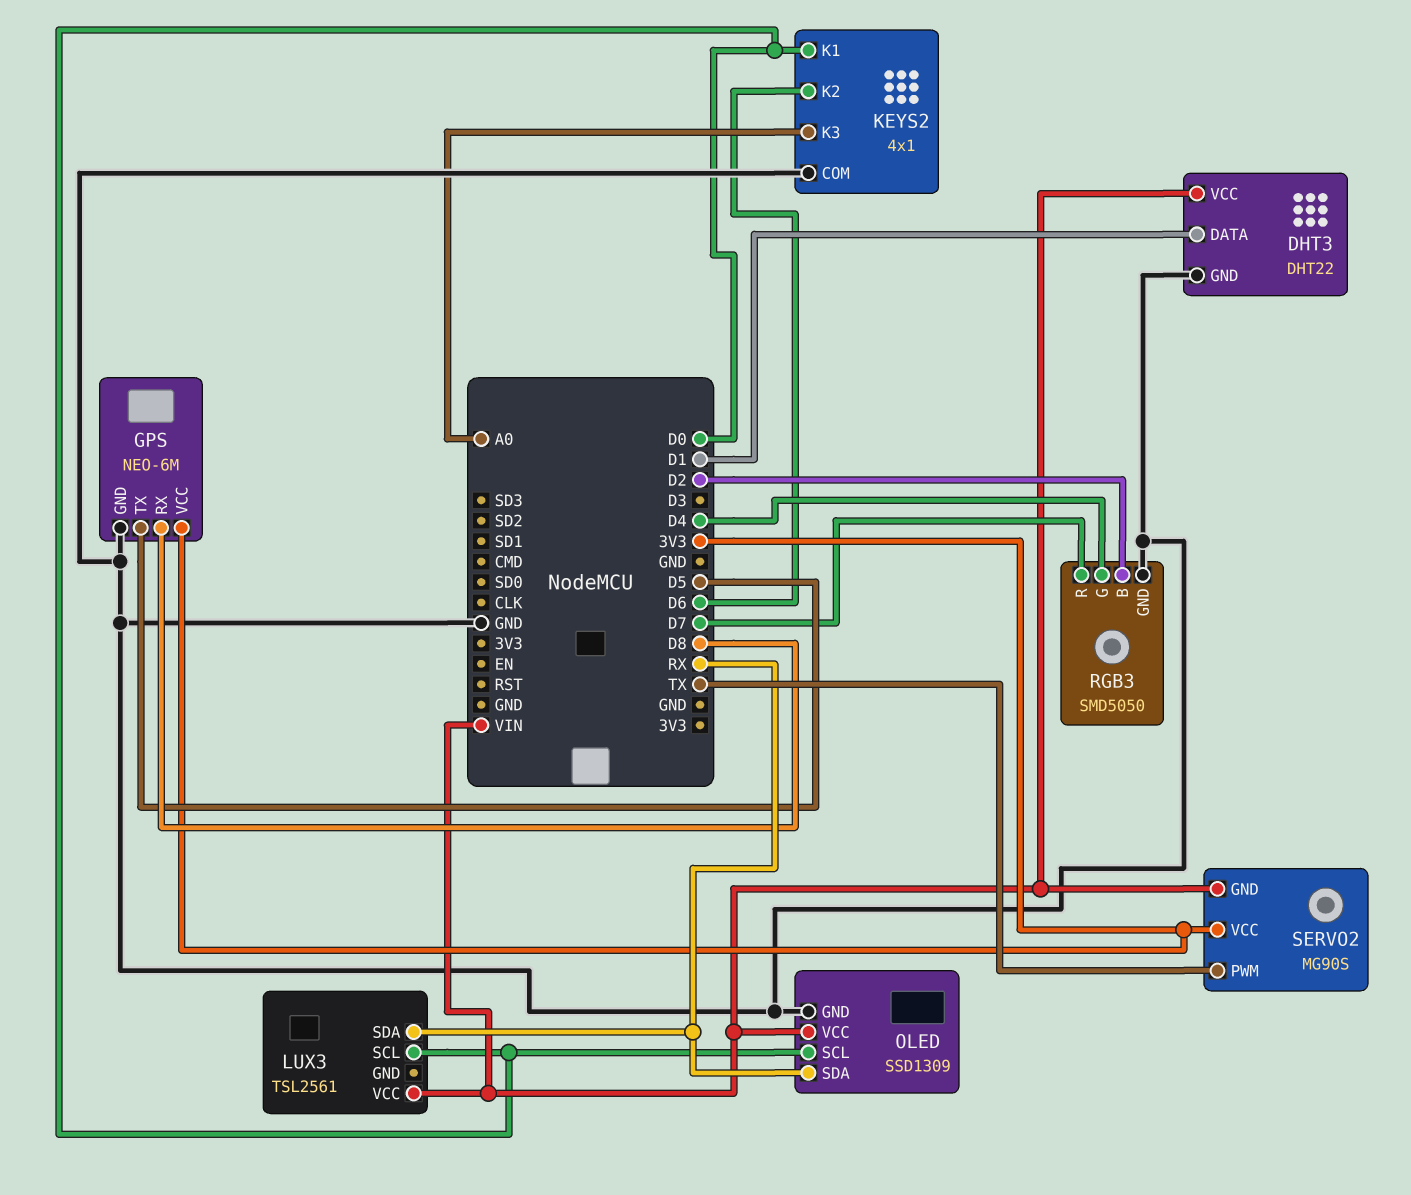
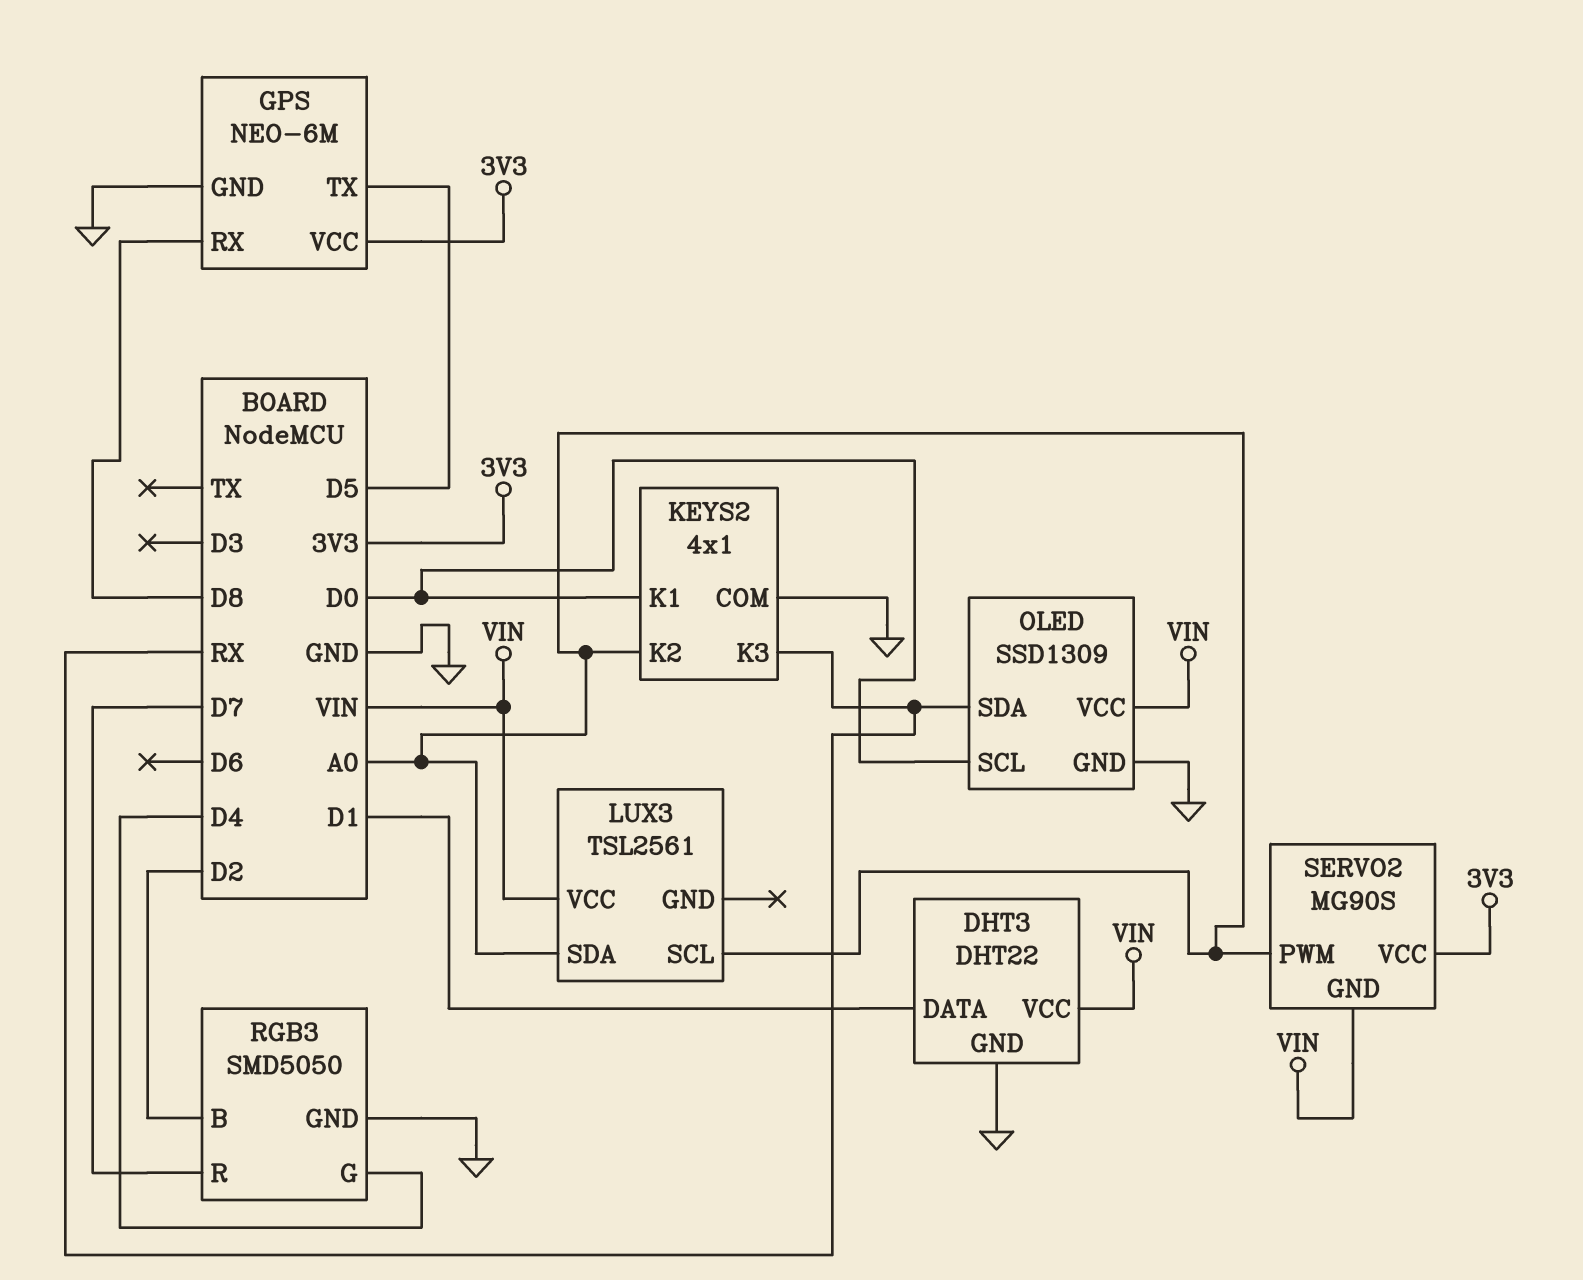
KEYS2 pin K2: D6 -> A0
KEYS2 pin K3: A0 -> RX
LUX3 pin SCL: D0 -> A0
LUX3 pin SDA: RX -> A0
SERVO2 pin PWM: TX -> A0

